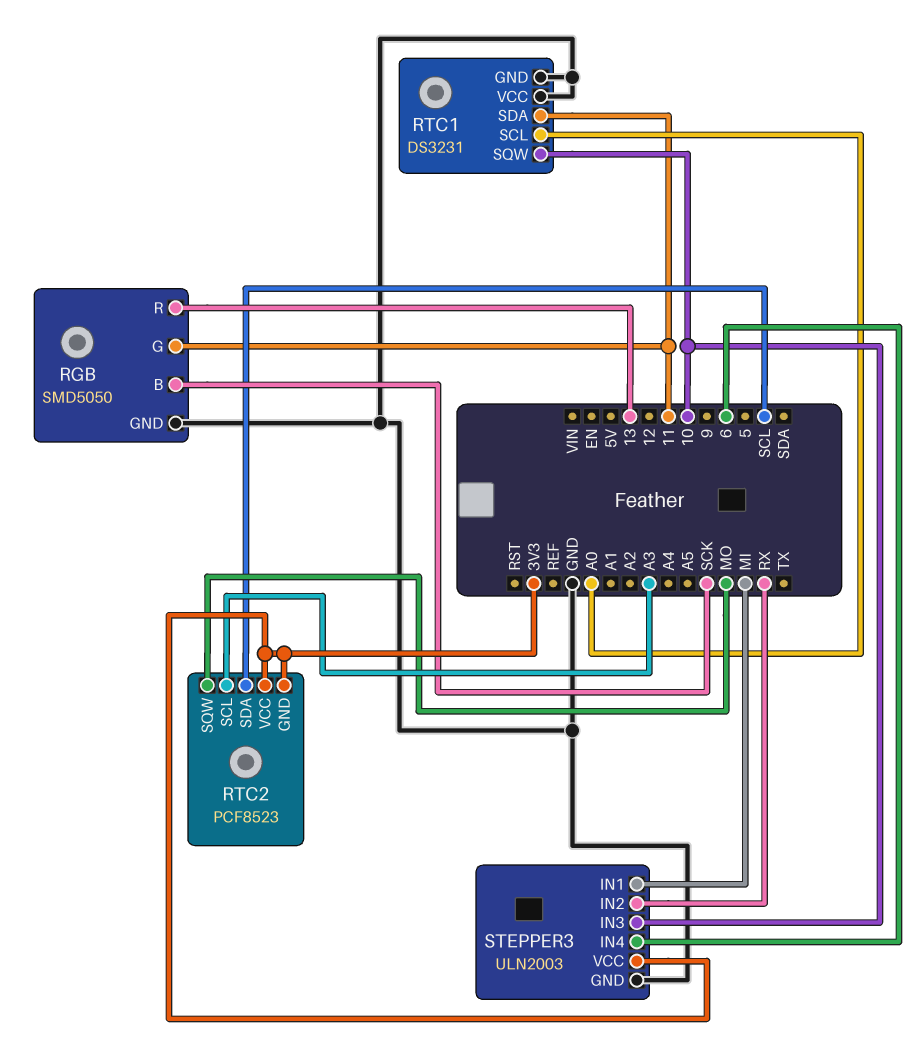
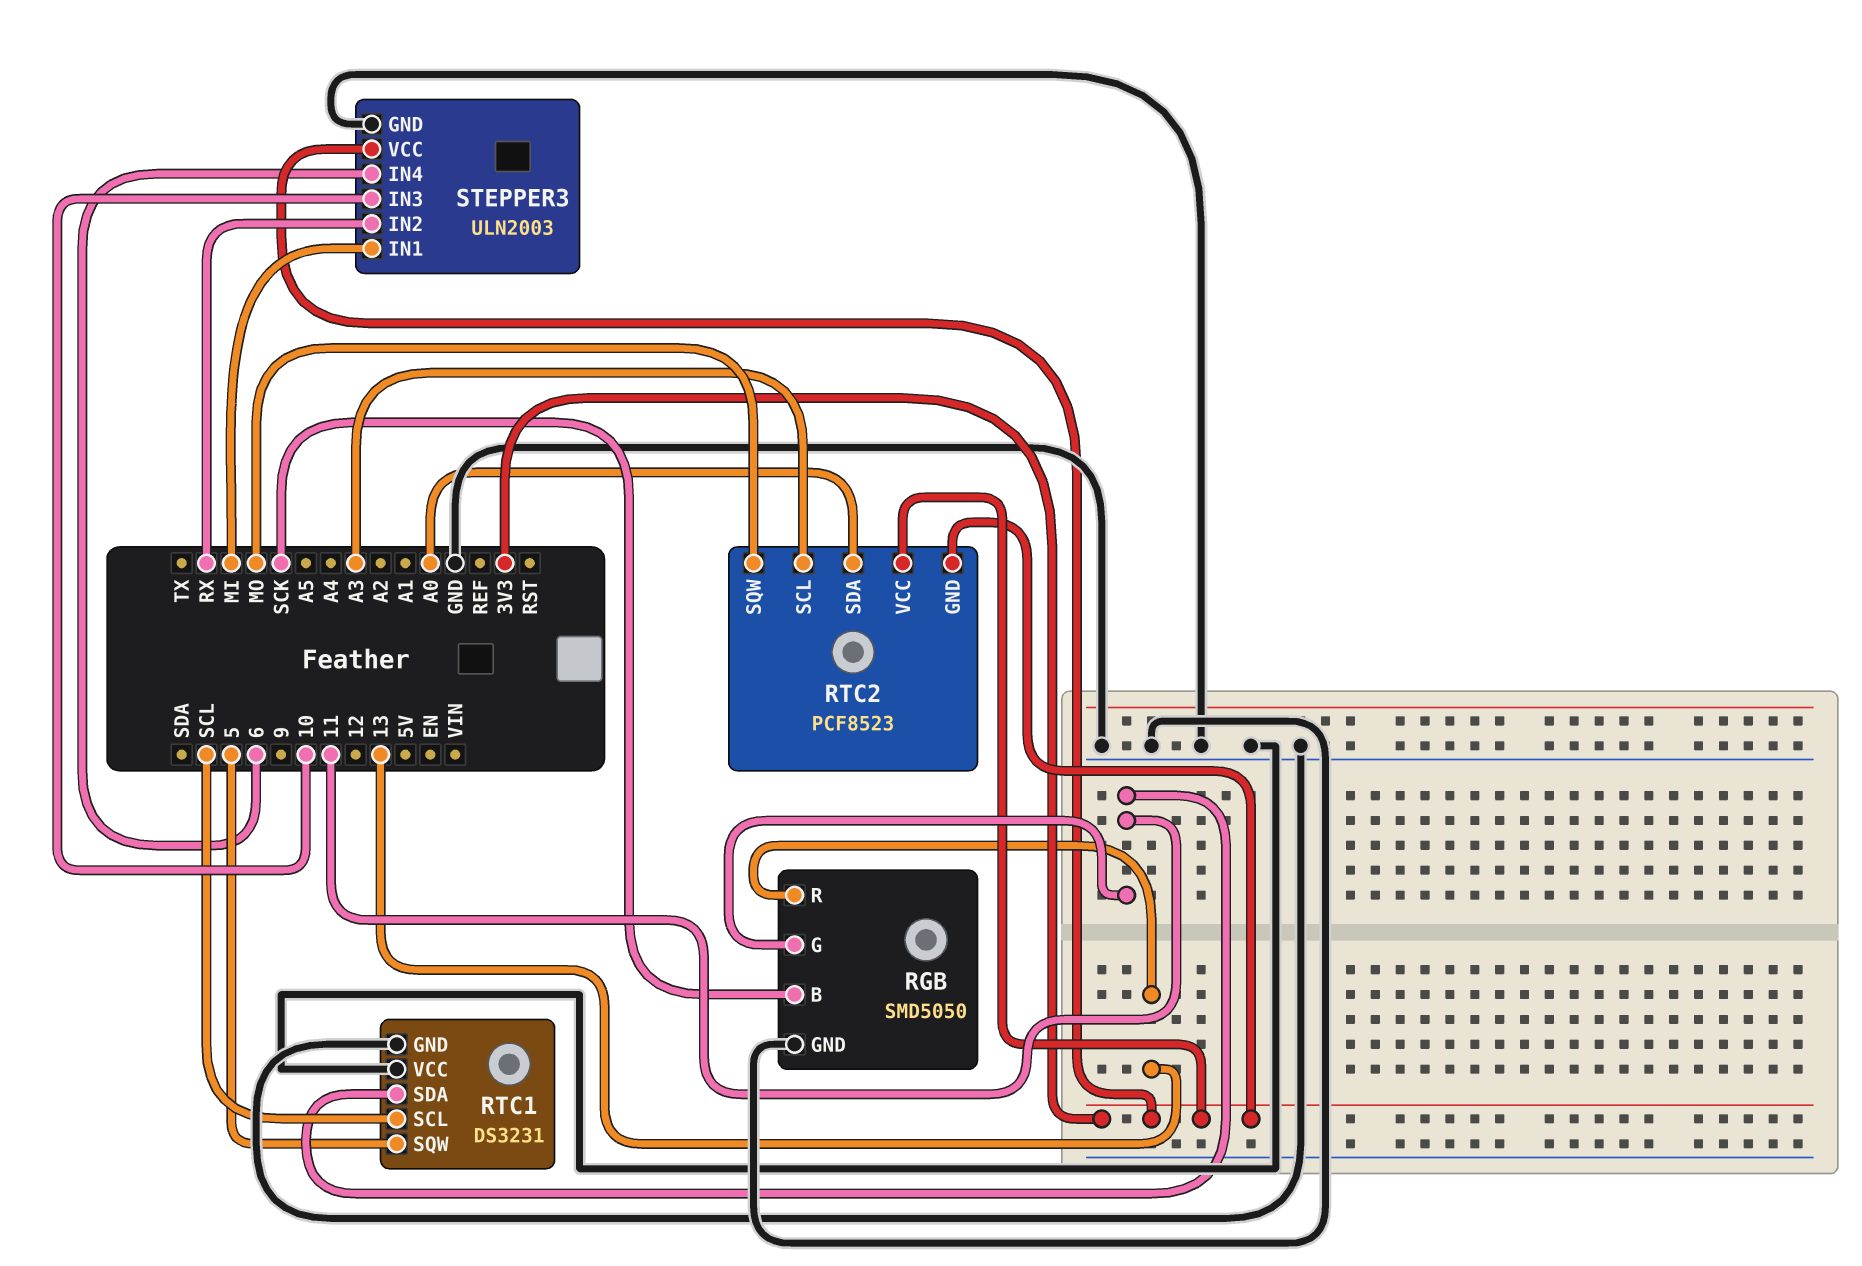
RTC1 pin SCL: A0 -> SCL
RTC1 pin SQW: 10 -> 5
RTC2 pin SDA: SCL -> A0

